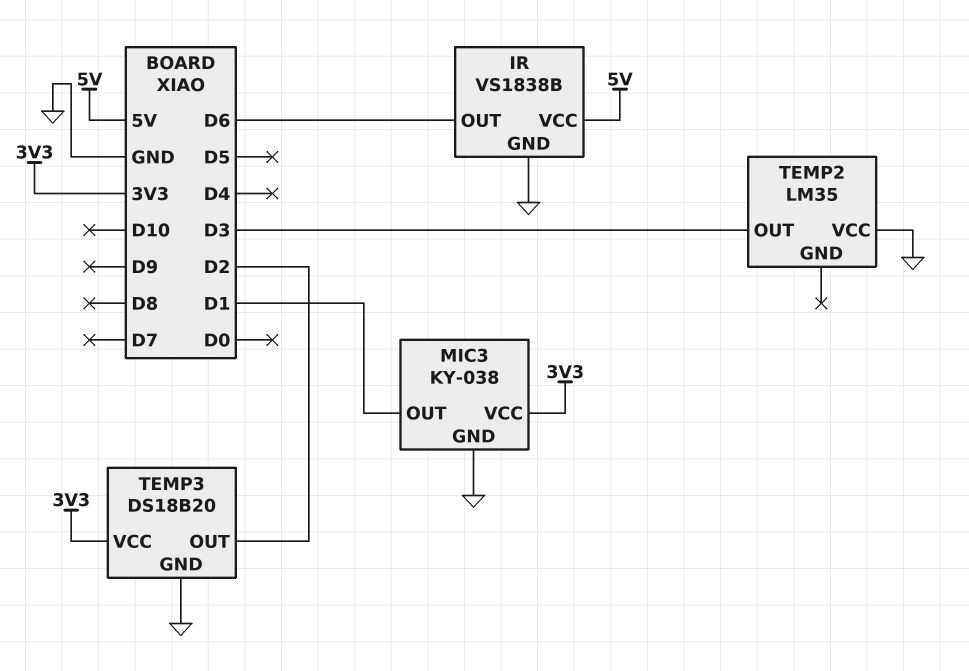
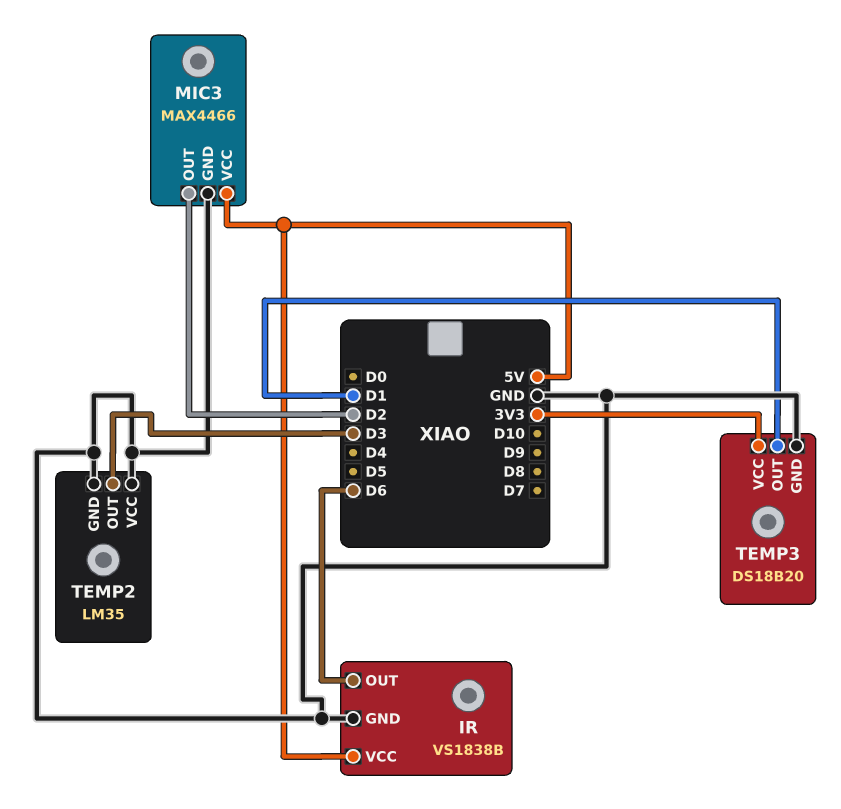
MIC3: KY-038 -> MAX4466
MIC3 pin OUT: D1 -> D2
MIC3 pin VCC: 3V3 -> 5V
TEMP2 pin GND: none -> GND
TEMP3 pin OUT: D2 -> D1

